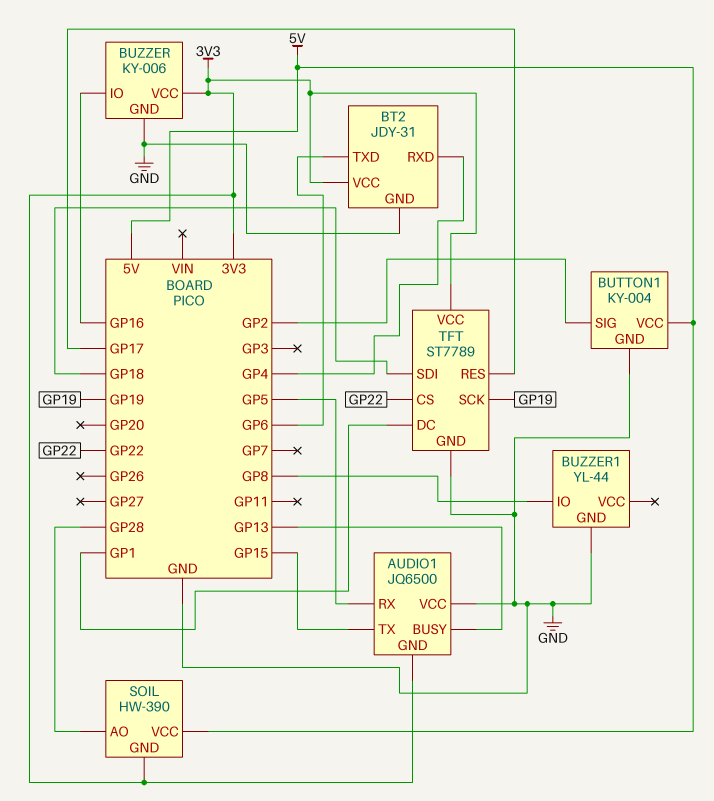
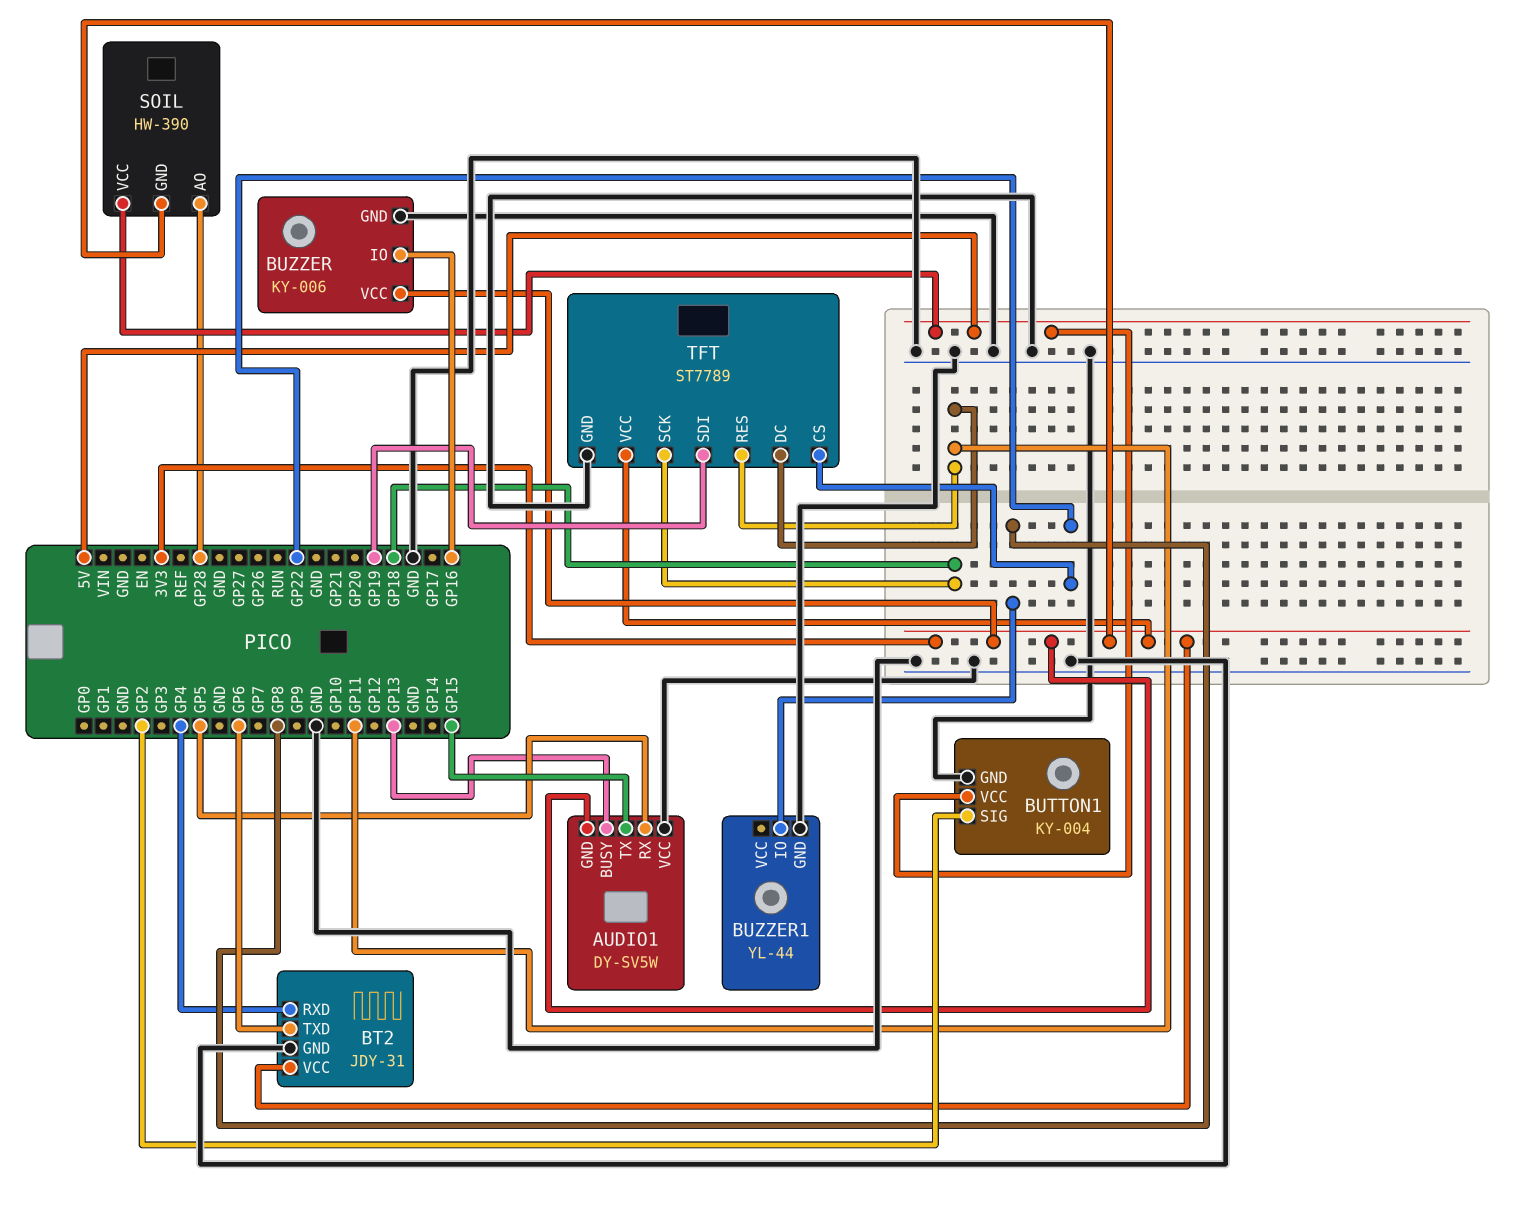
AUDIO1: JQ6500 -> DY-SV5W
TFT pin DC: GP1 -> GP11
TFT pin RES: GP17 -> GP11
TFT pin SCK: GP19 -> GP18
TFT pin SDI: GP18 -> GP19

